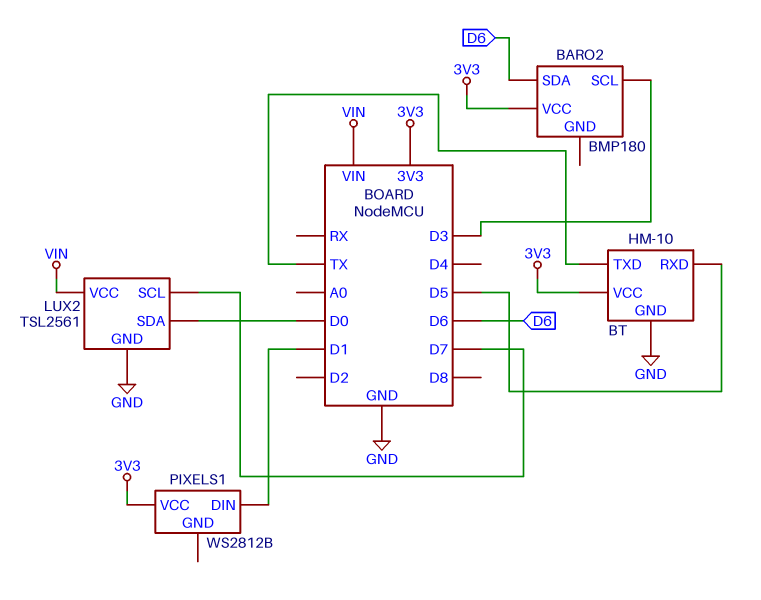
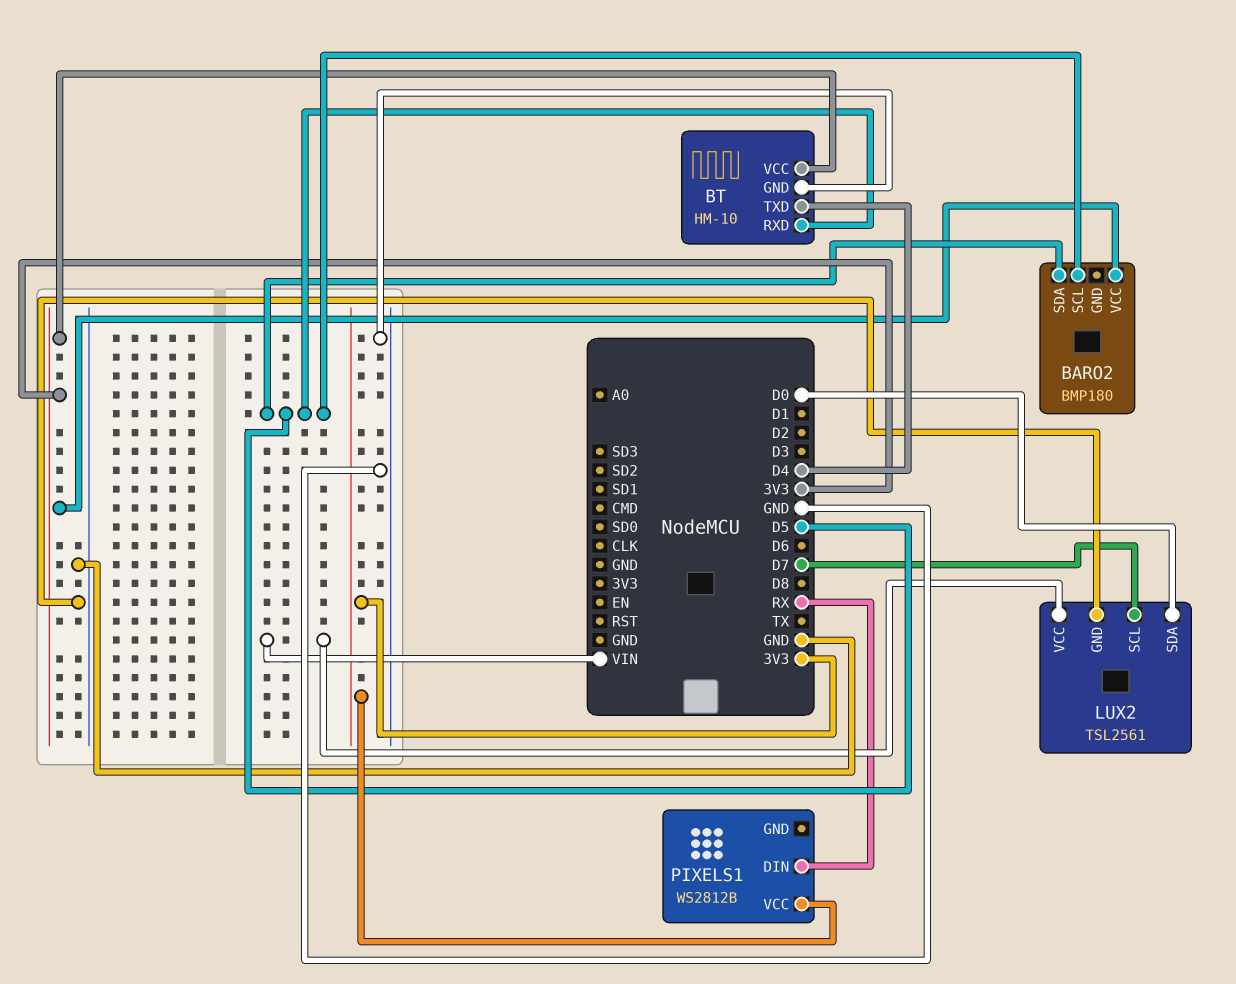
BARO2 pin SCL: D3 -> D5
BARO2 pin SDA: D6 -> D5
BT pin TXD: TX -> D4
PIXELS1 pin DIN: D1 -> RX

